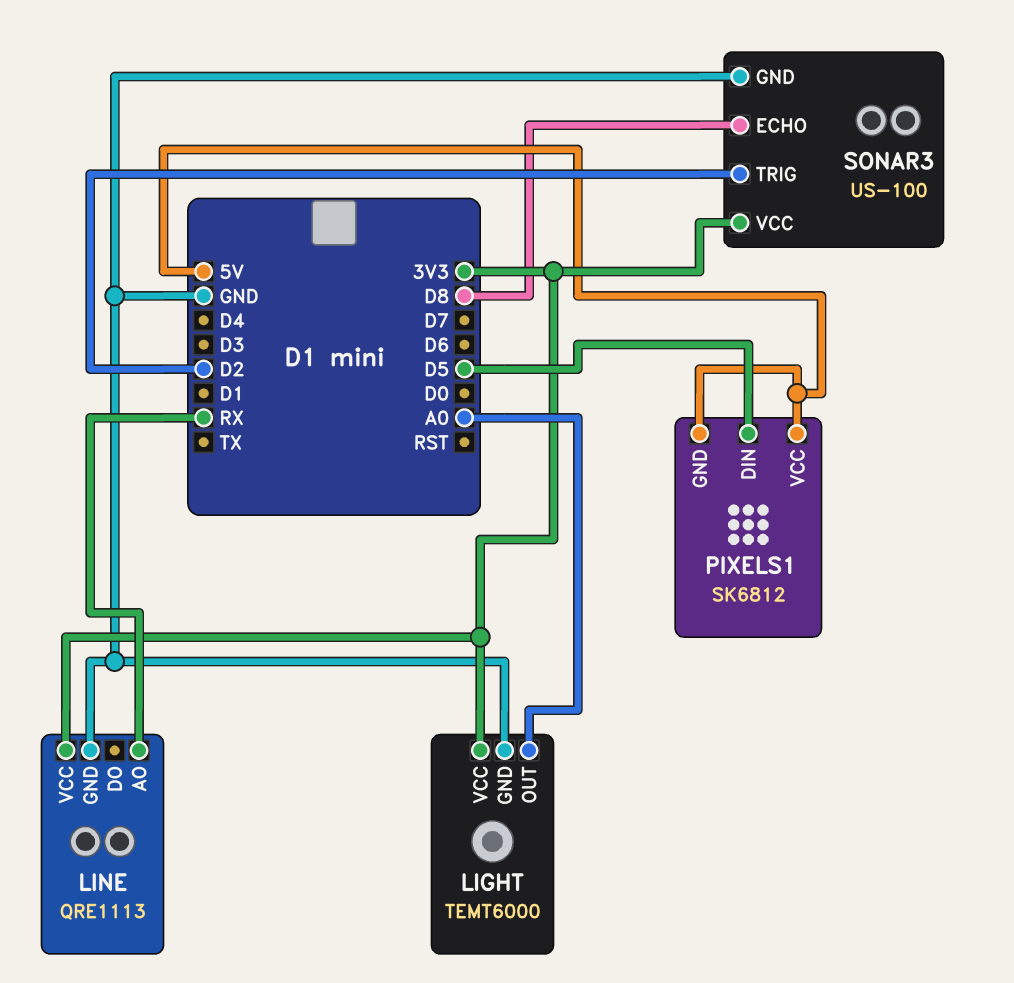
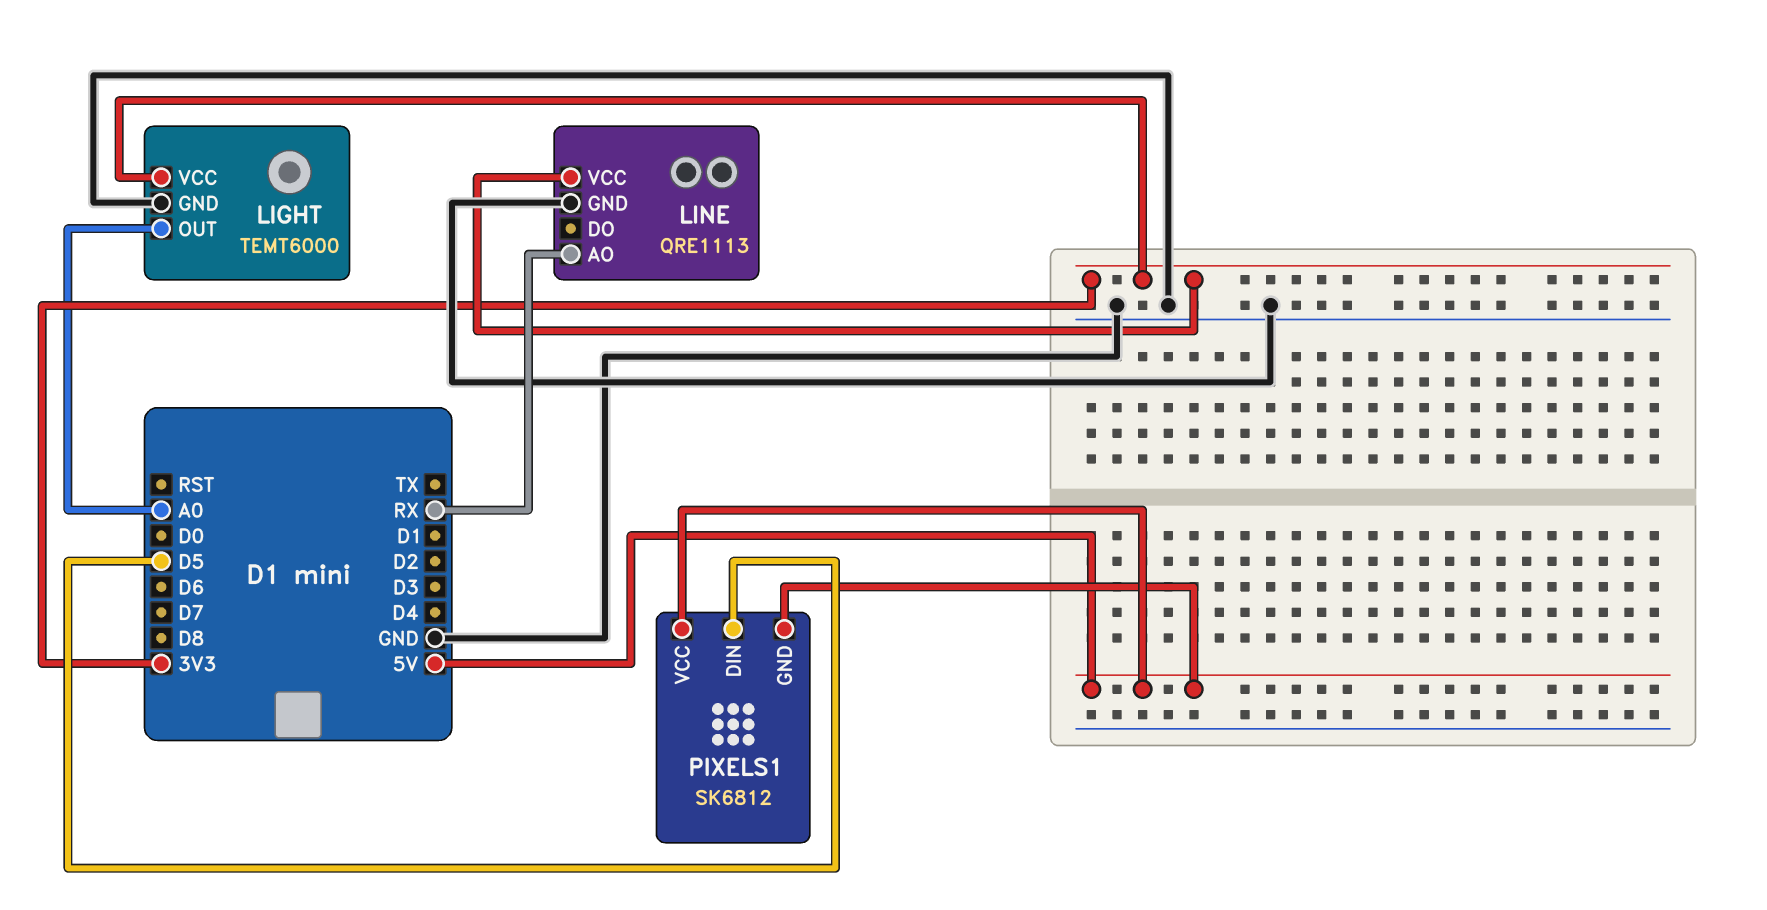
SONAR3: US-100 -> none
SONAR3 pin ECHO: D8 -> none
SONAR3 pin GND: GND -> none
SONAR3 pin TRIG: D2 -> none
SONAR3 pin VCC: 3V3 -> none

